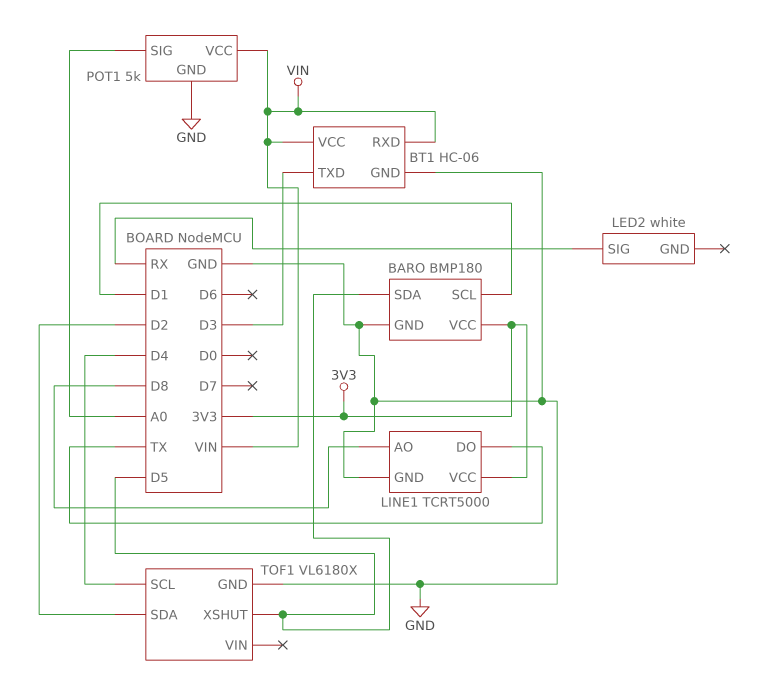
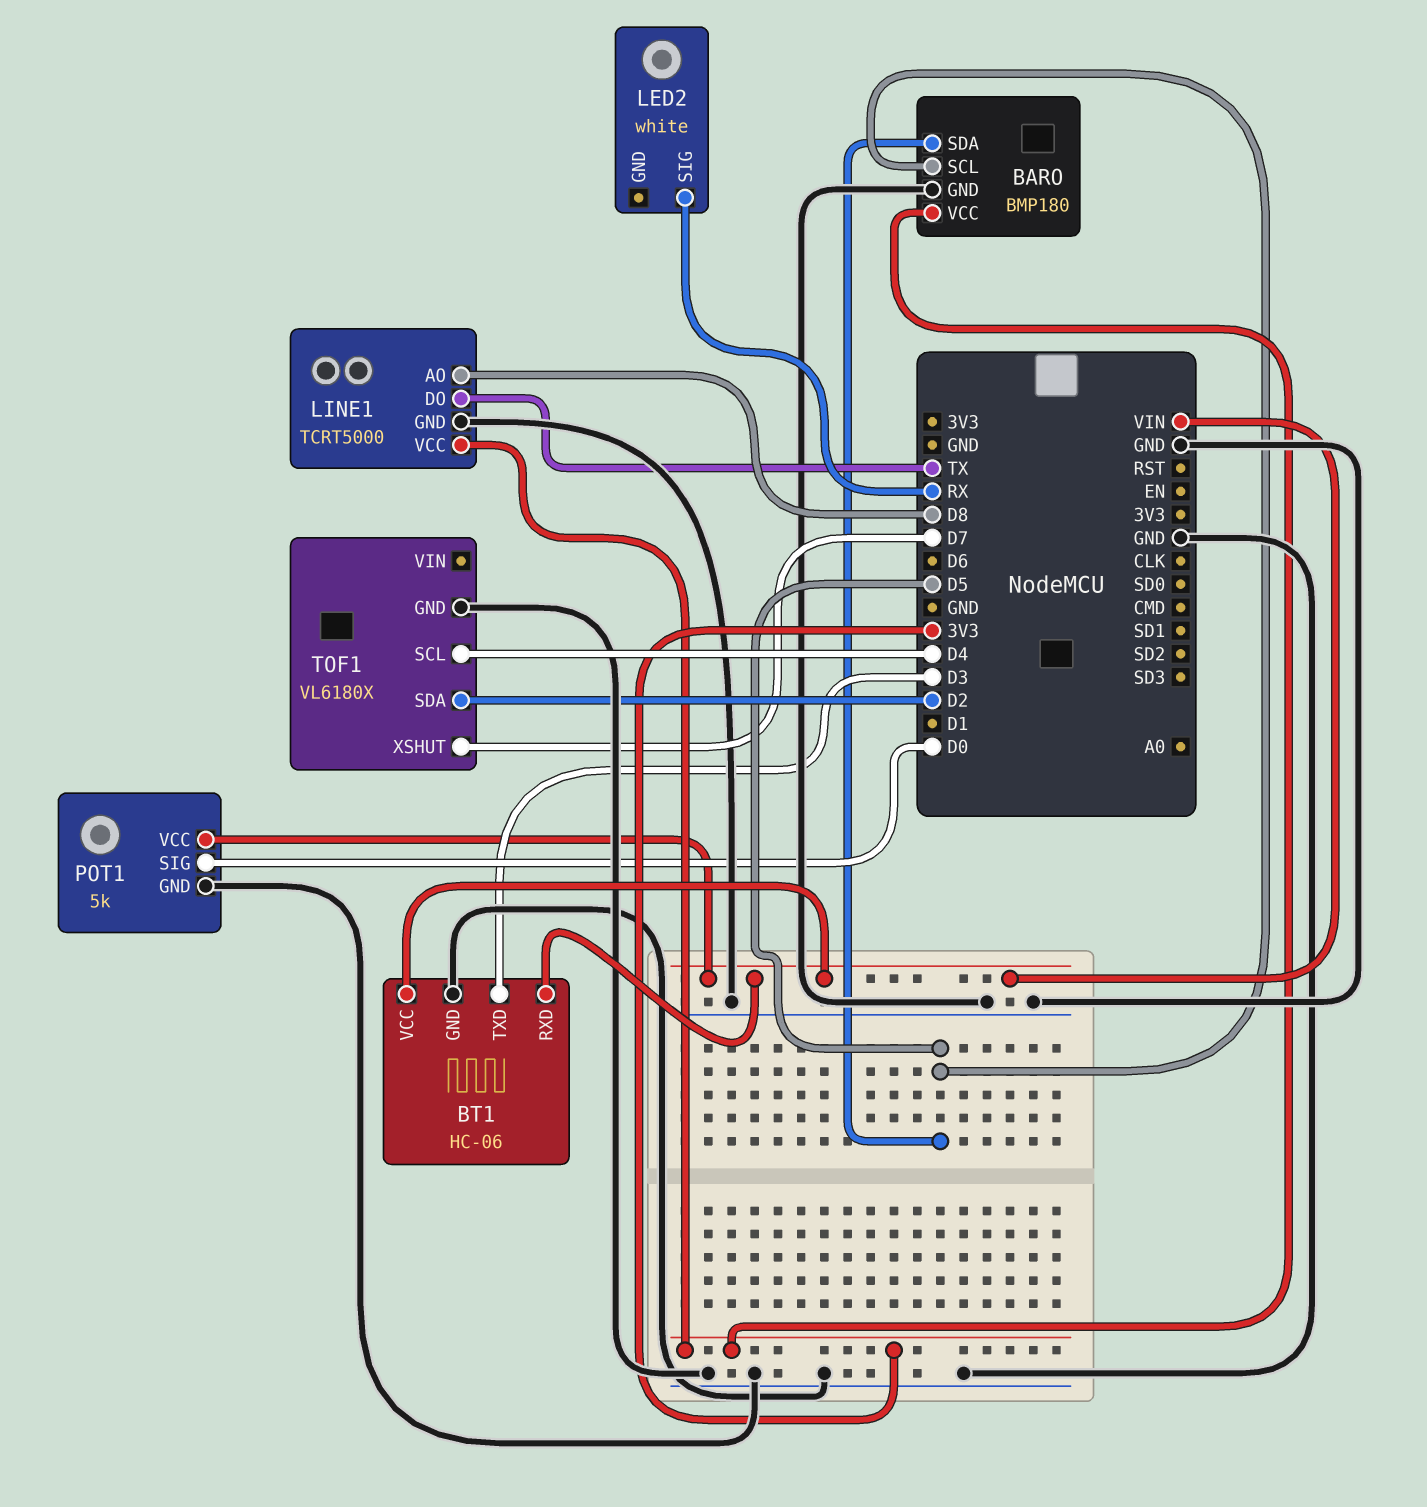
BARO pin SCL: D1 -> D5
POT1 pin SIG: A0 -> D0
TOF1 pin XSHUT: D5 -> D7

